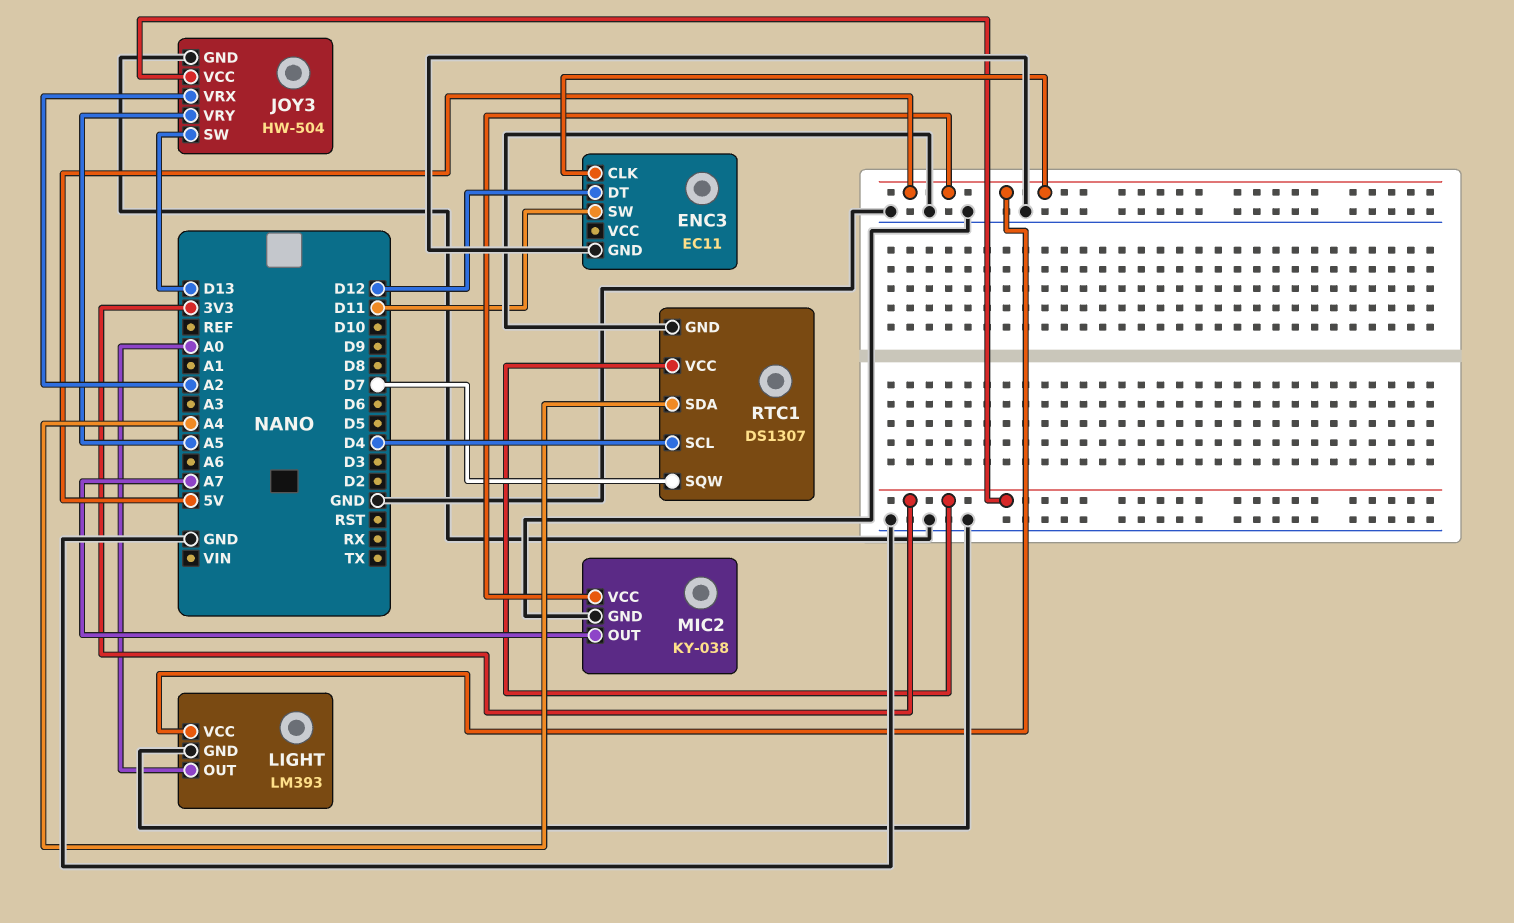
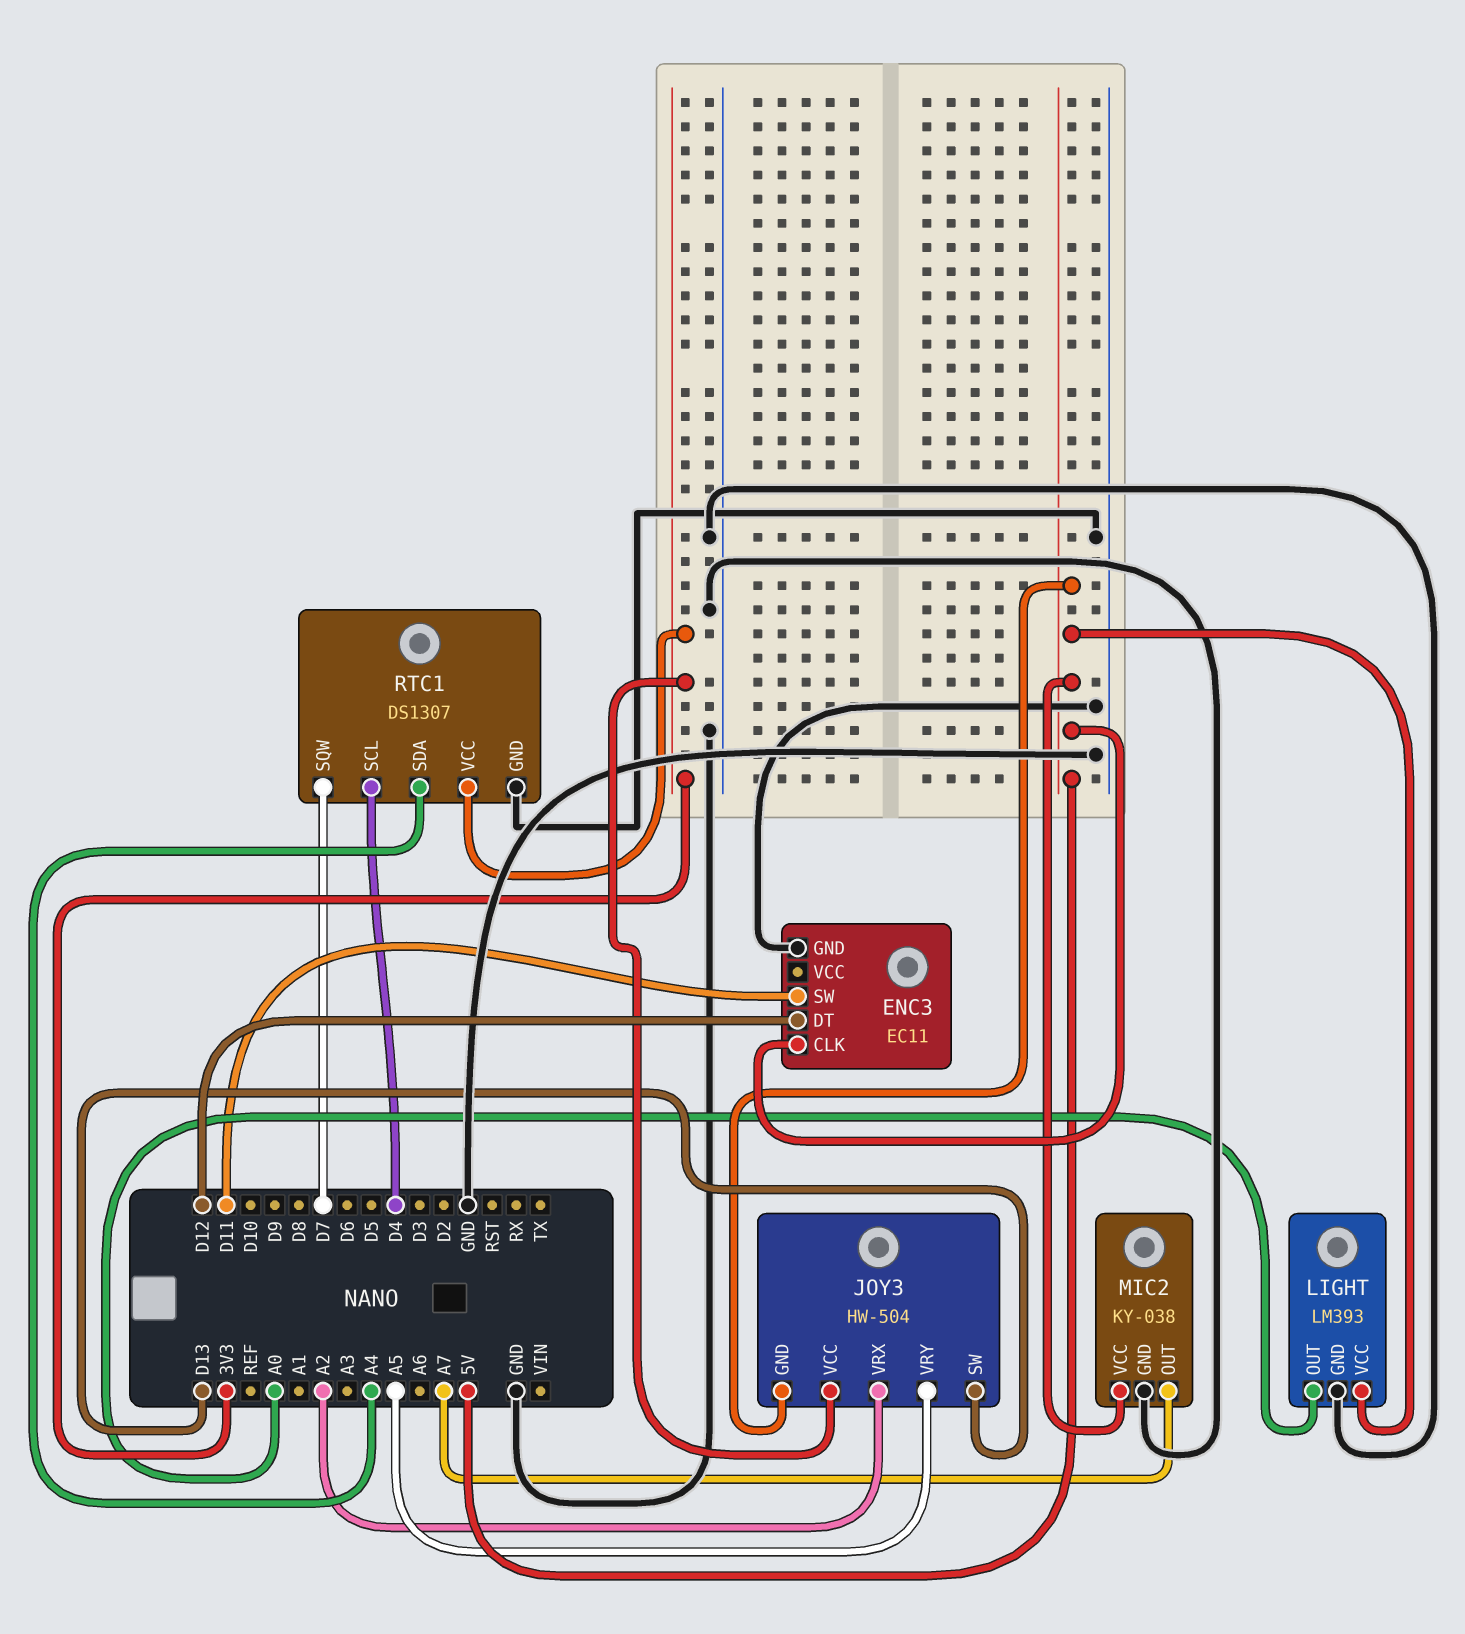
JOY3 pin GND: GND -> 5V

